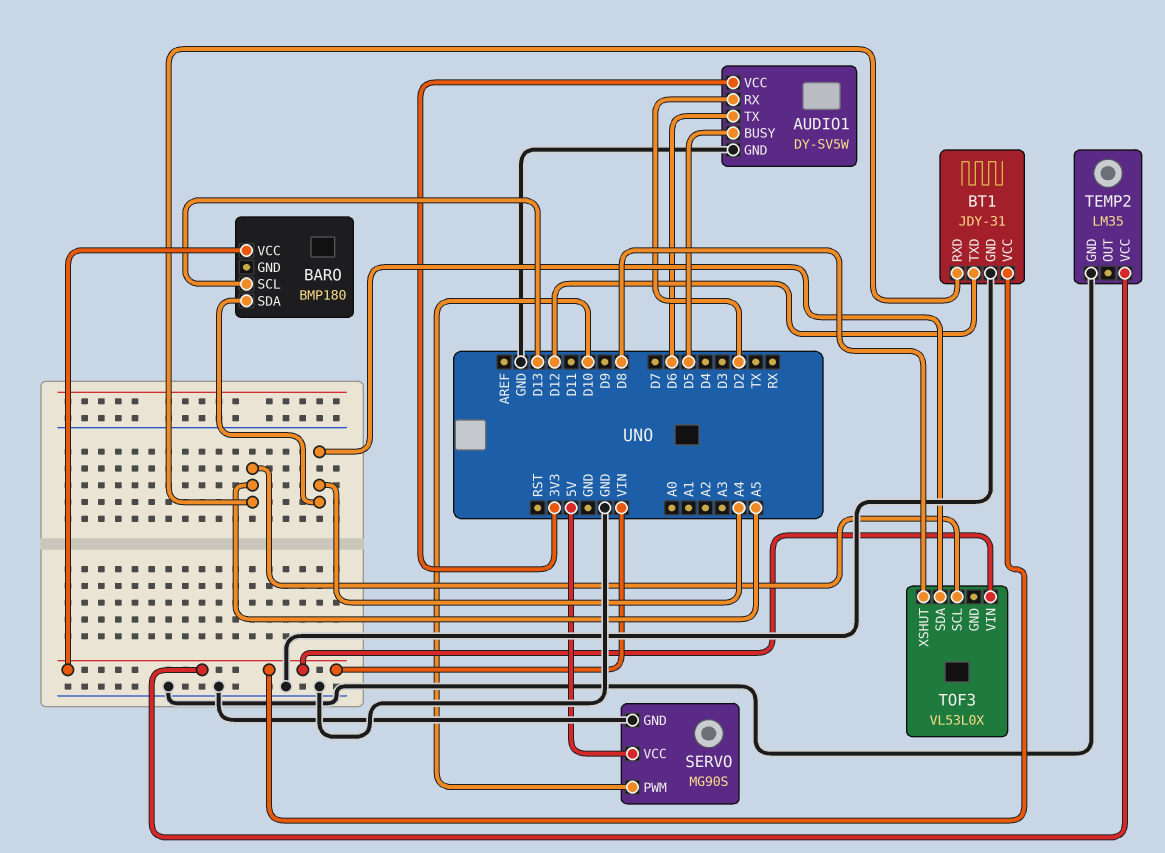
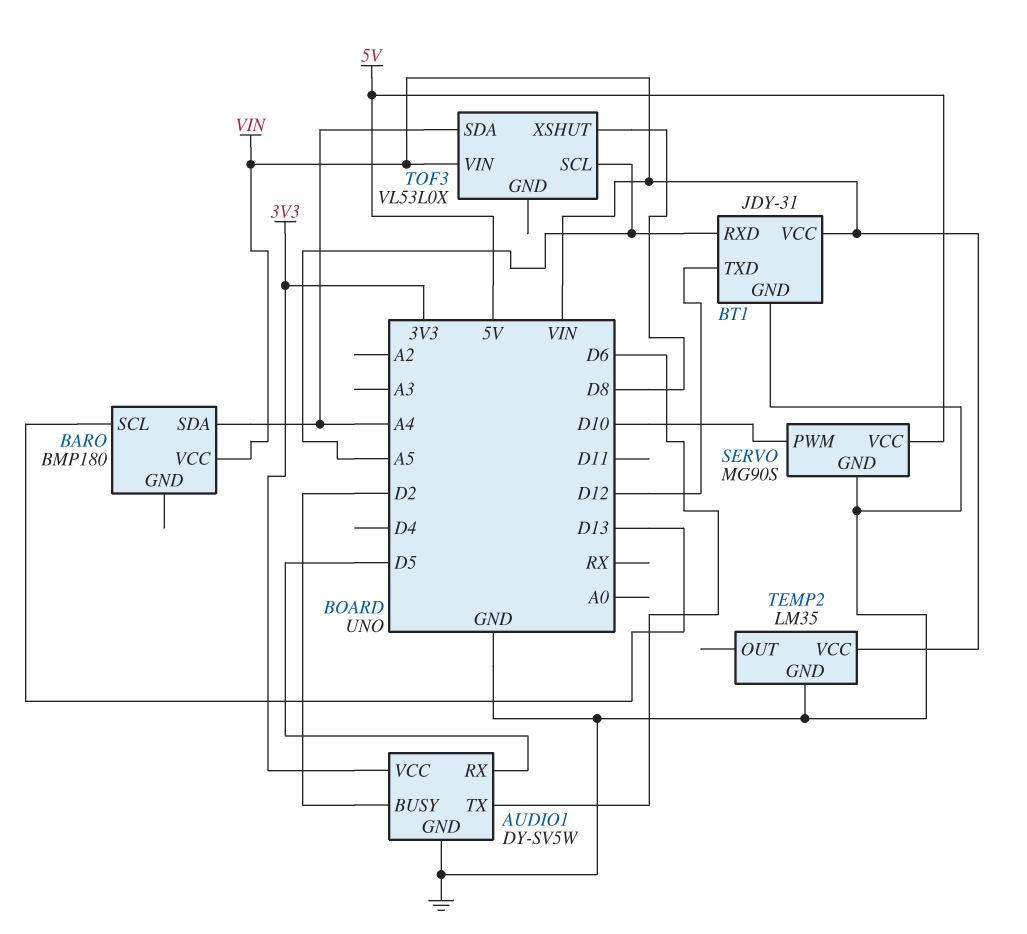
AUDIO1 pin BUSY: D5 -> D2
AUDIO1 pin RX: D2 -> D5

